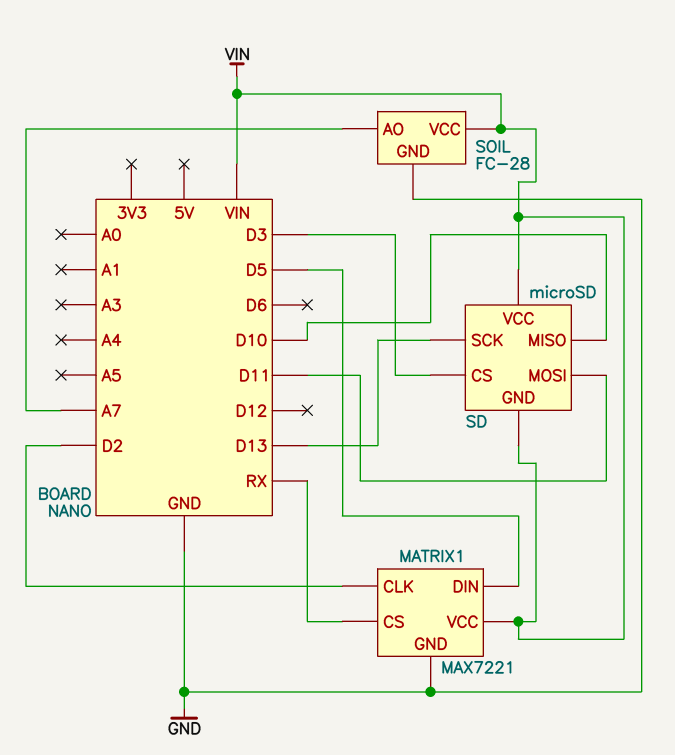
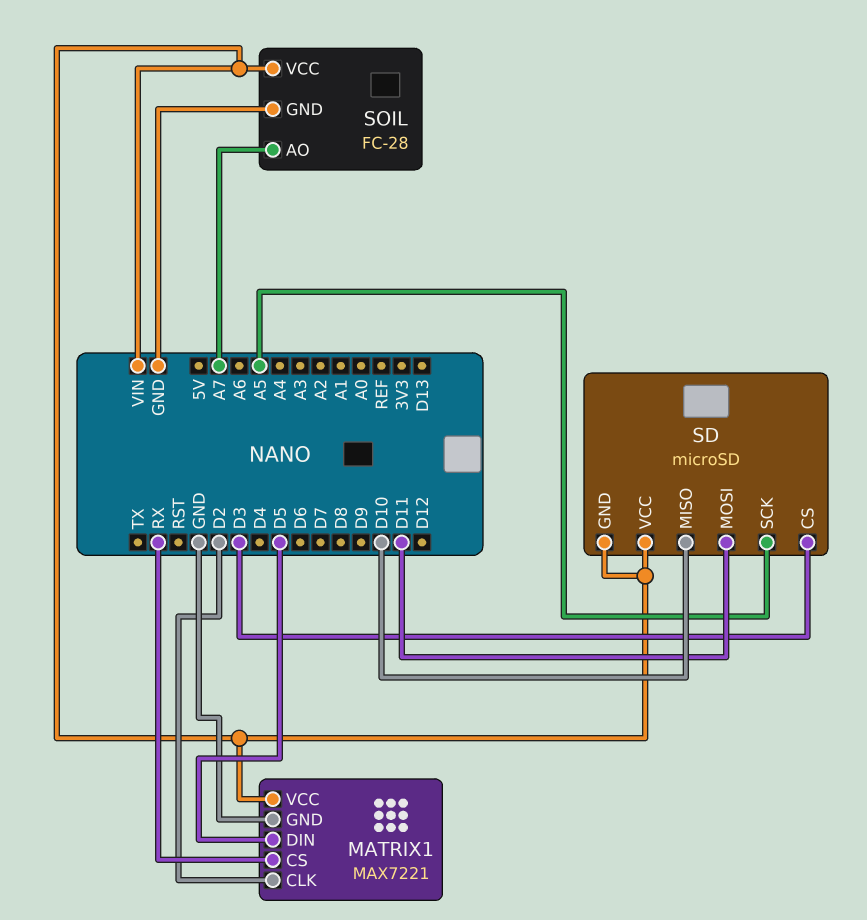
SD pin SCK: D13 -> A5

